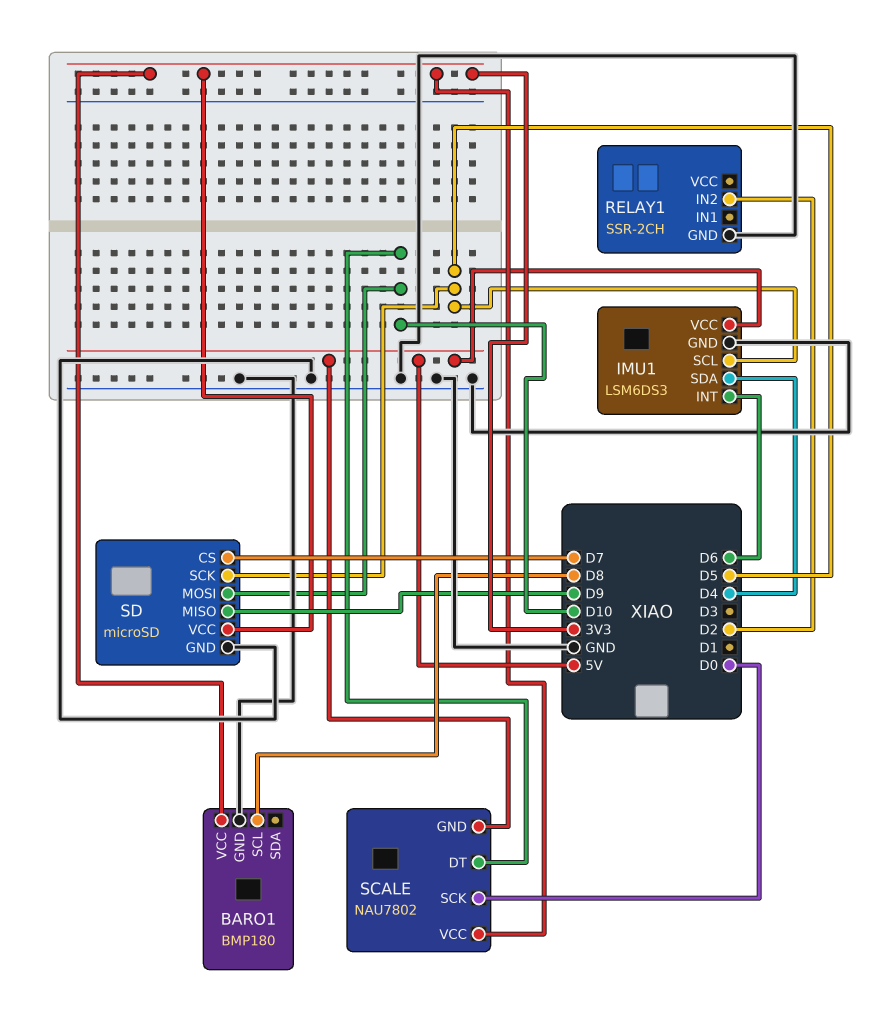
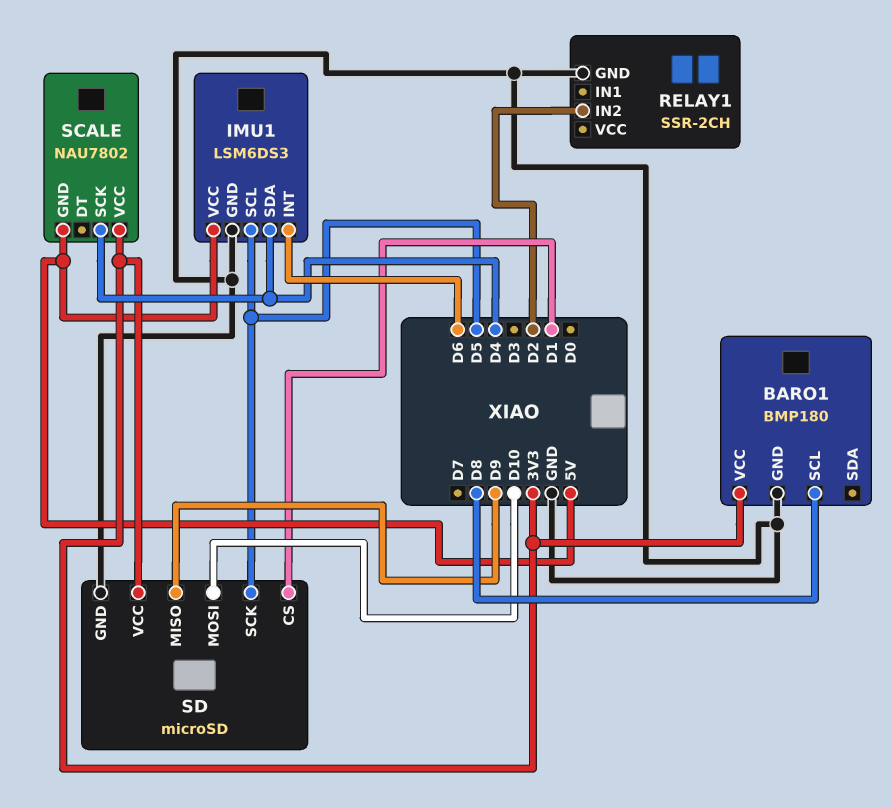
SCALE pin DT: D10 -> none
SCALE pin SCK: D0 -> D4
SD pin CS: D7 -> D1

